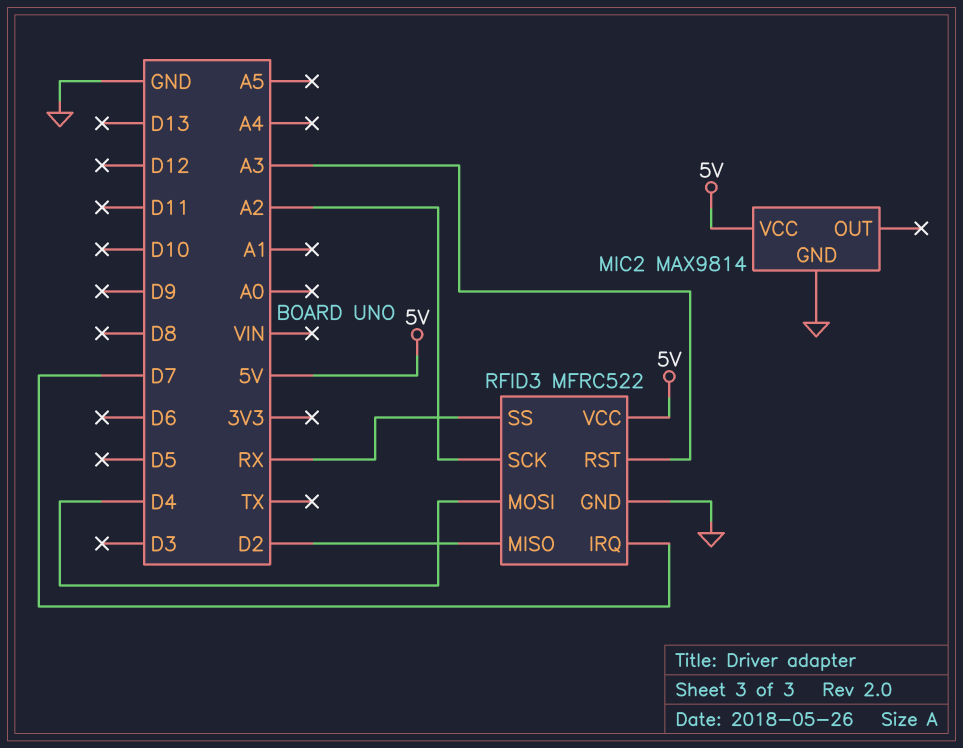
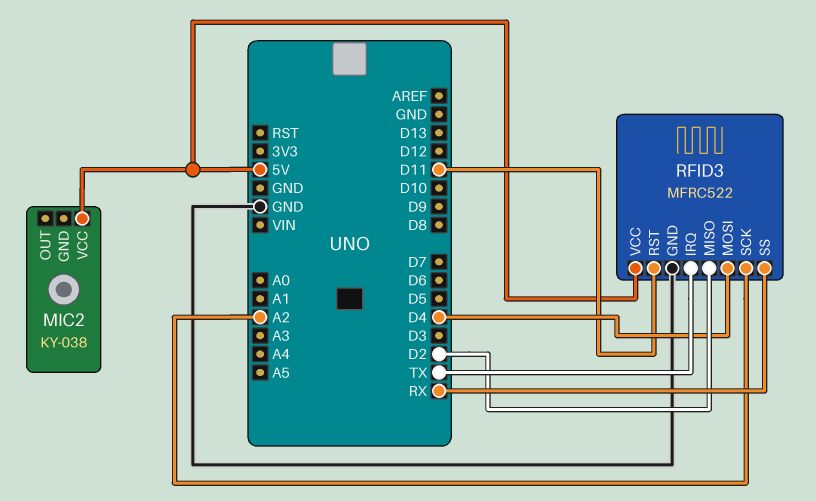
MIC2: MAX9814 -> KY-038
MIC2 pin GND: GND -> none
RFID3 pin IRQ: D7 -> TX
RFID3 pin RST: A3 -> D11

